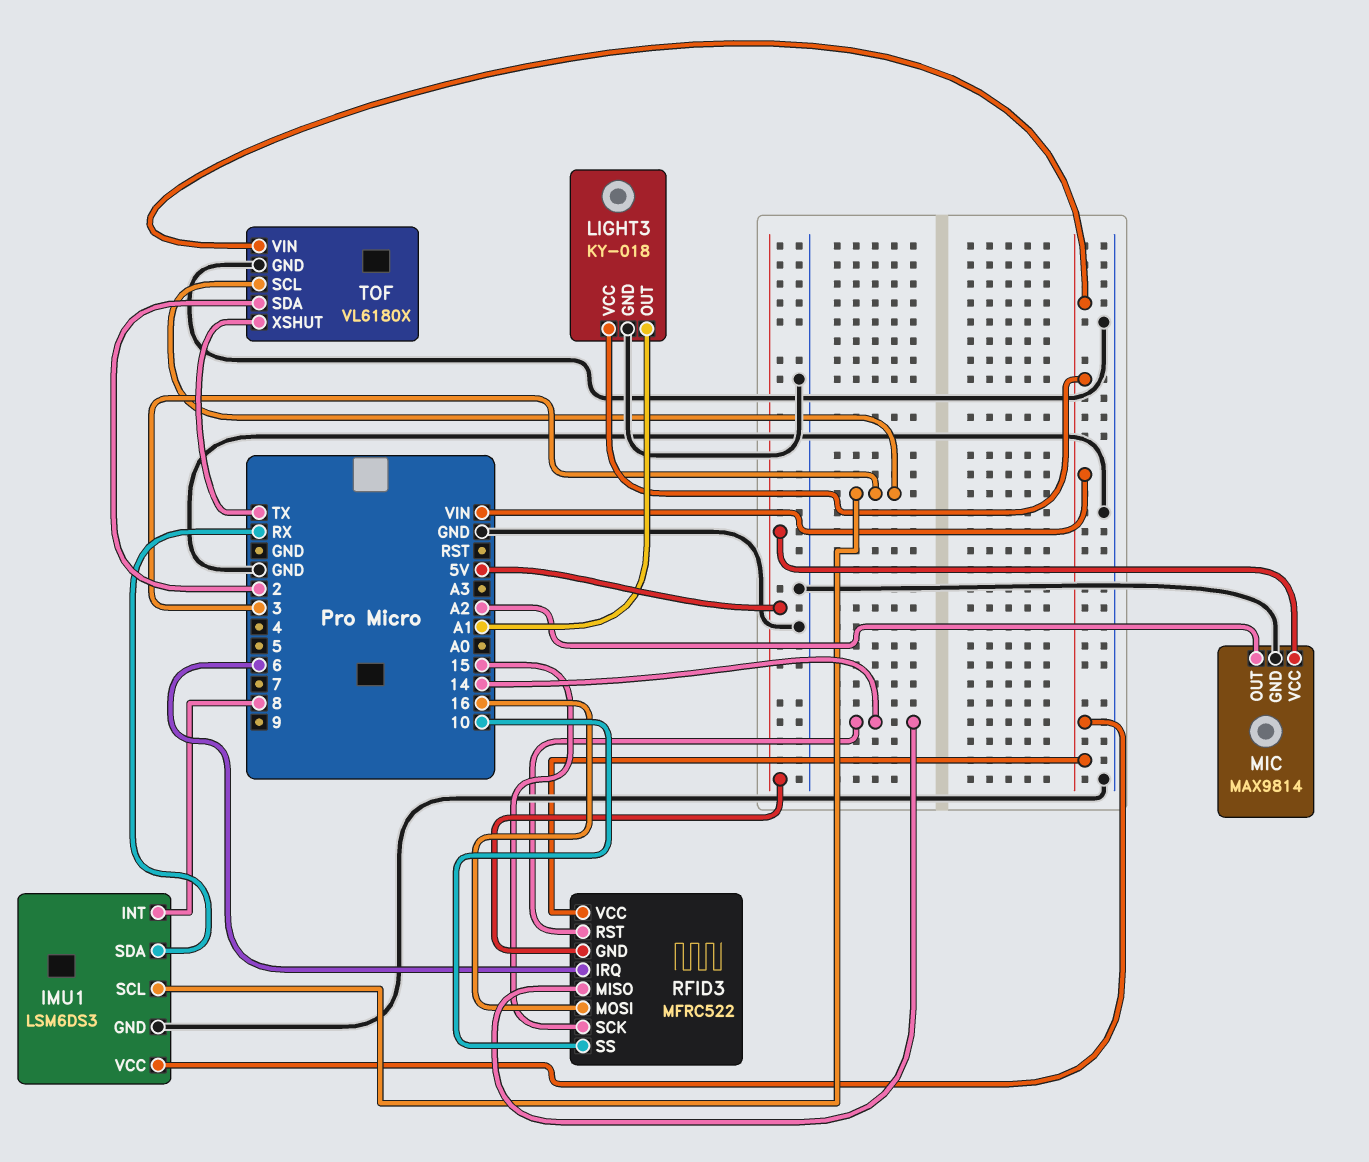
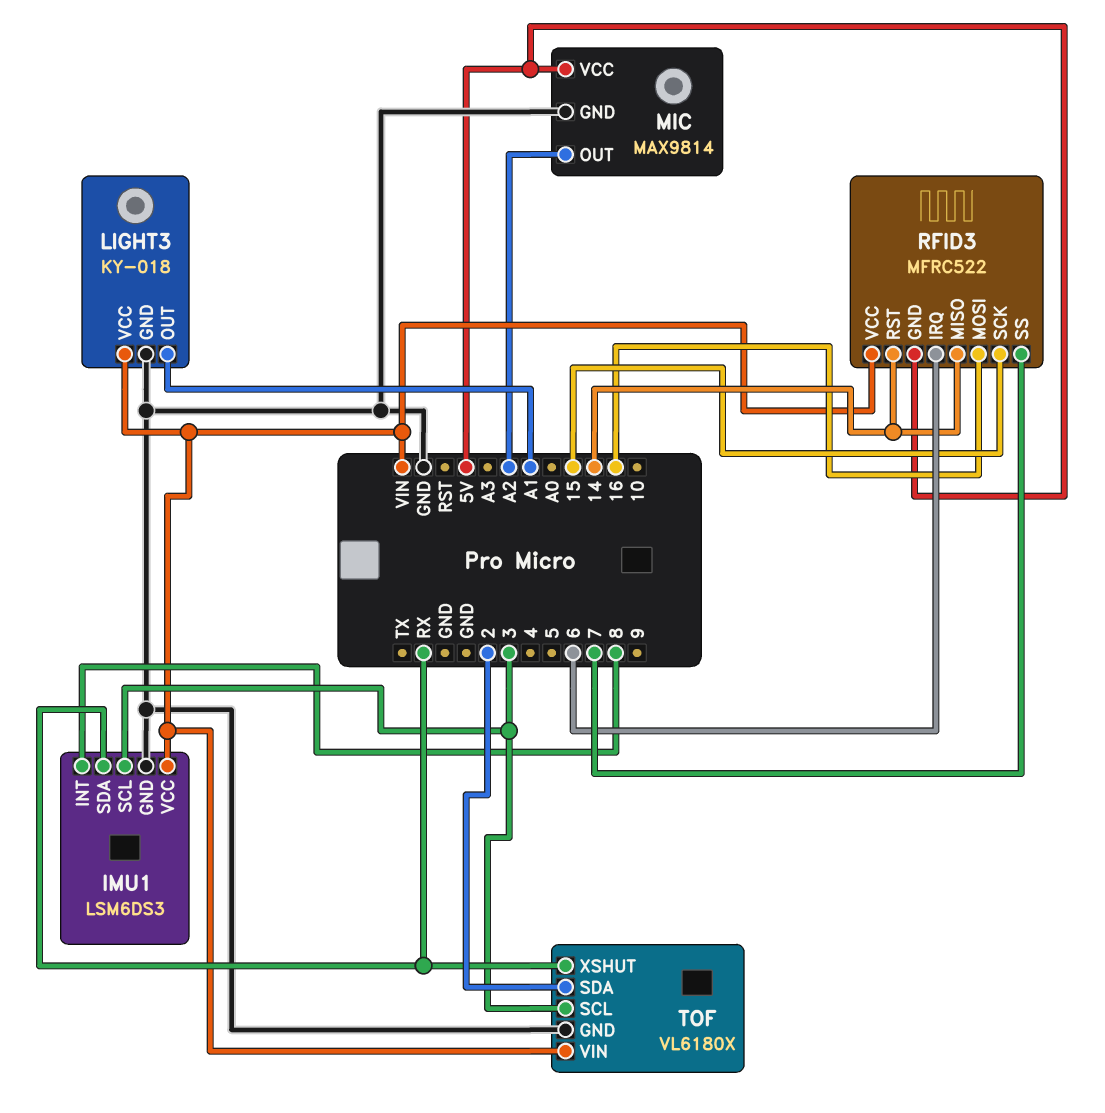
RFID3 pin SS: 10 -> 7
TOF pin XSHUT: TX -> RX

